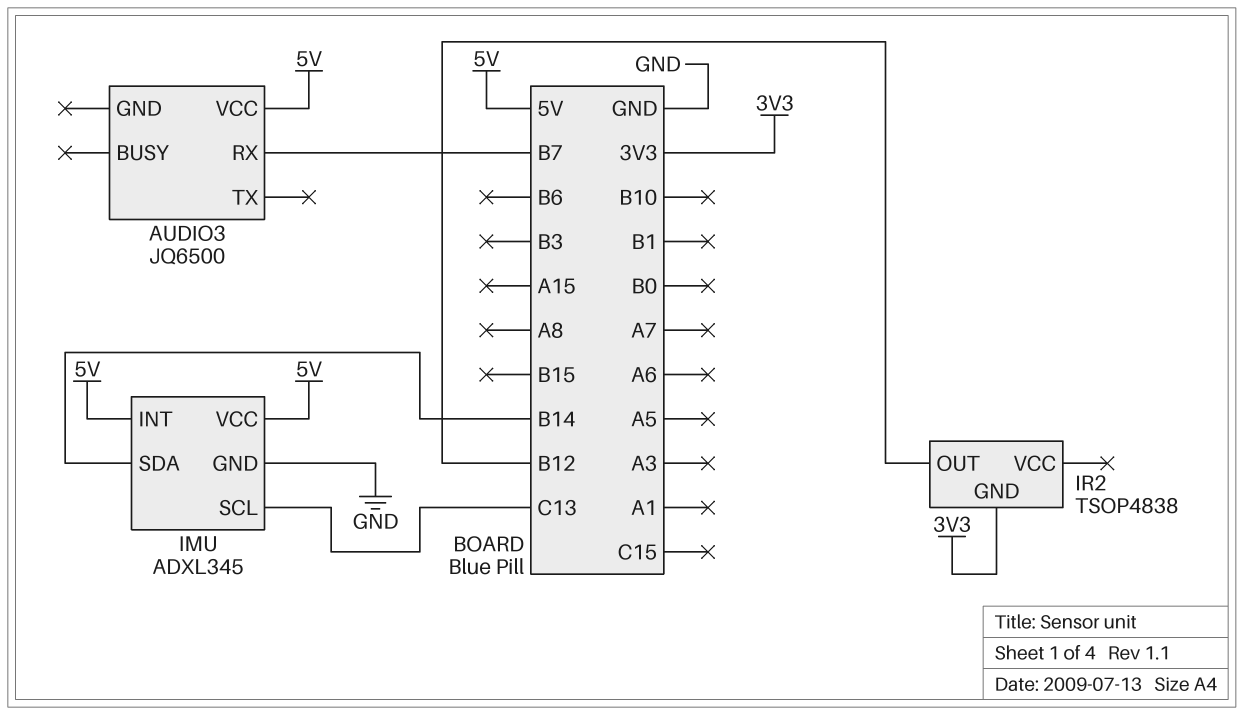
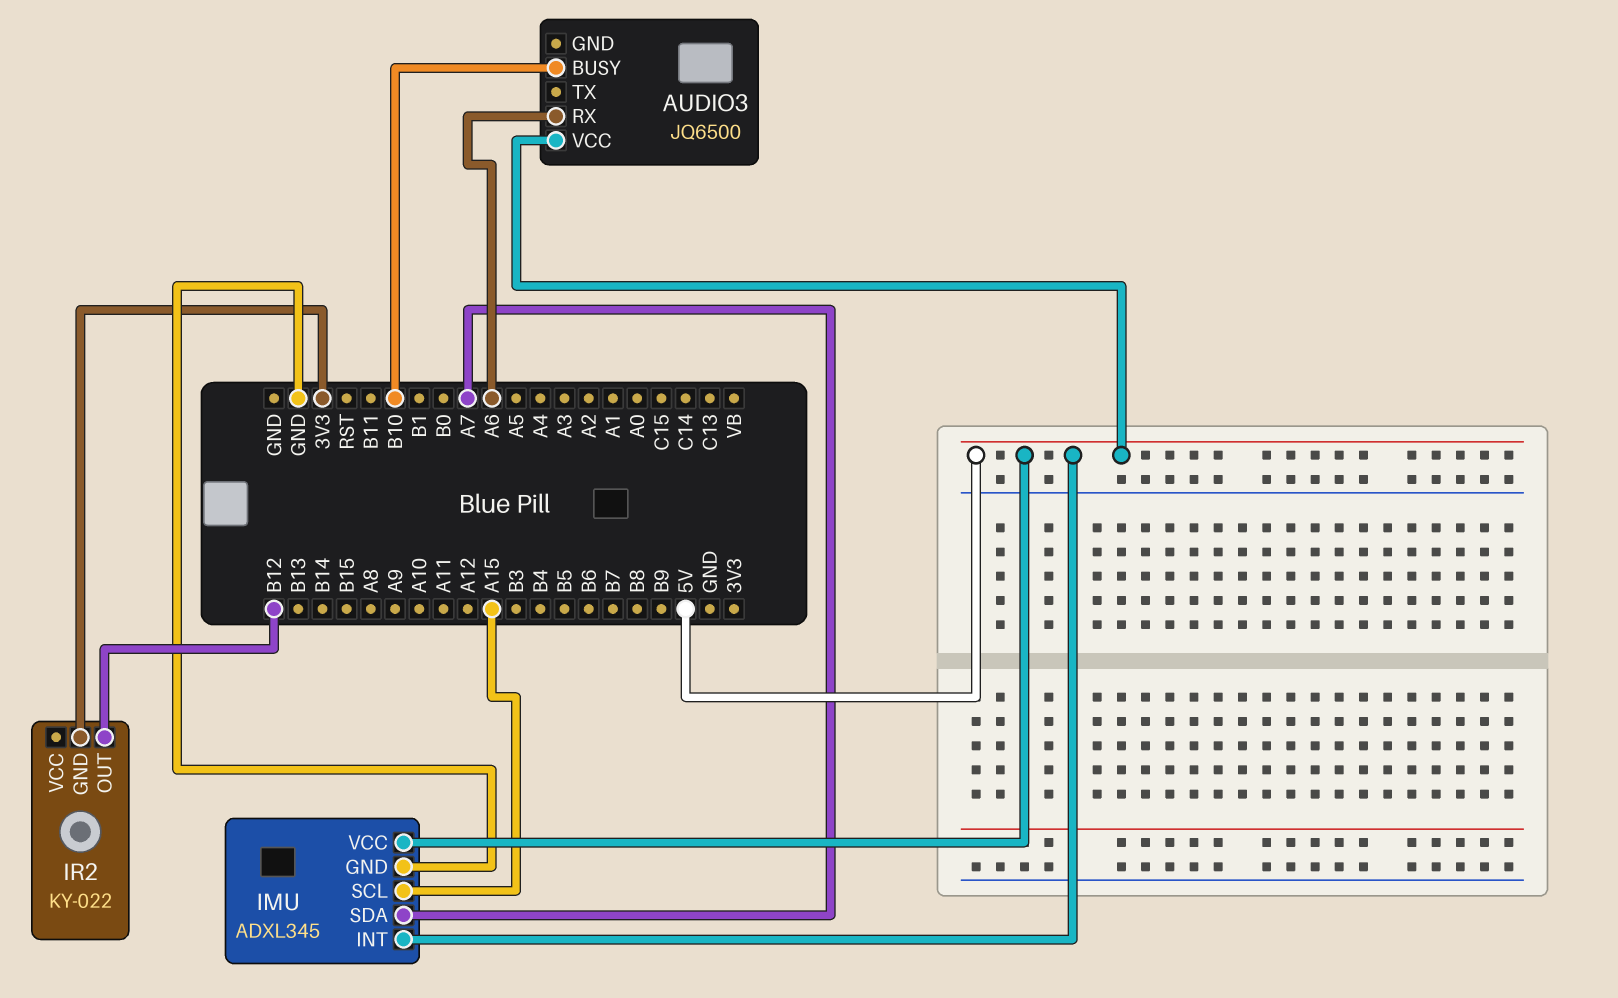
AUDIO3 pin BUSY: none -> B10
AUDIO3 pin RX: B7 -> A6
IMU pin SCL: C13 -> A15
IMU pin SDA: B14 -> A7
IR2: TSOP4838 -> KY-022

